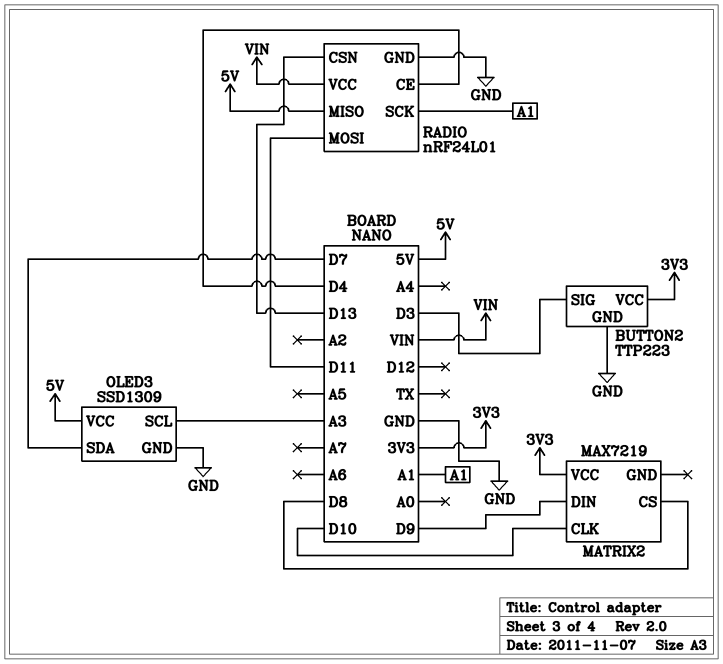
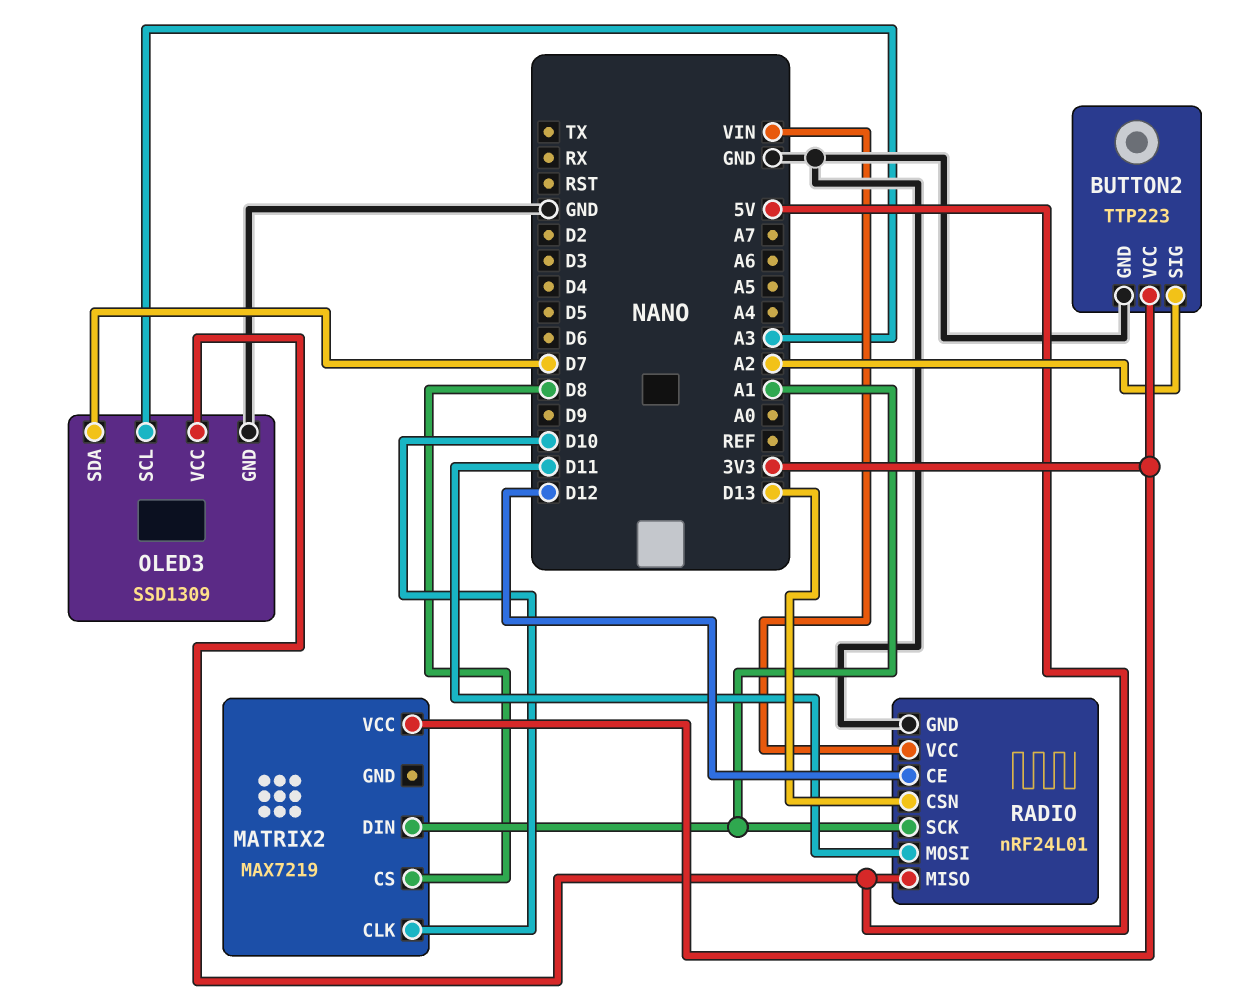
BUTTON2 pin SIG: D3 -> A2
MATRIX2 pin DIN: D9 -> A1
RADIO pin CE: D4 -> D12

